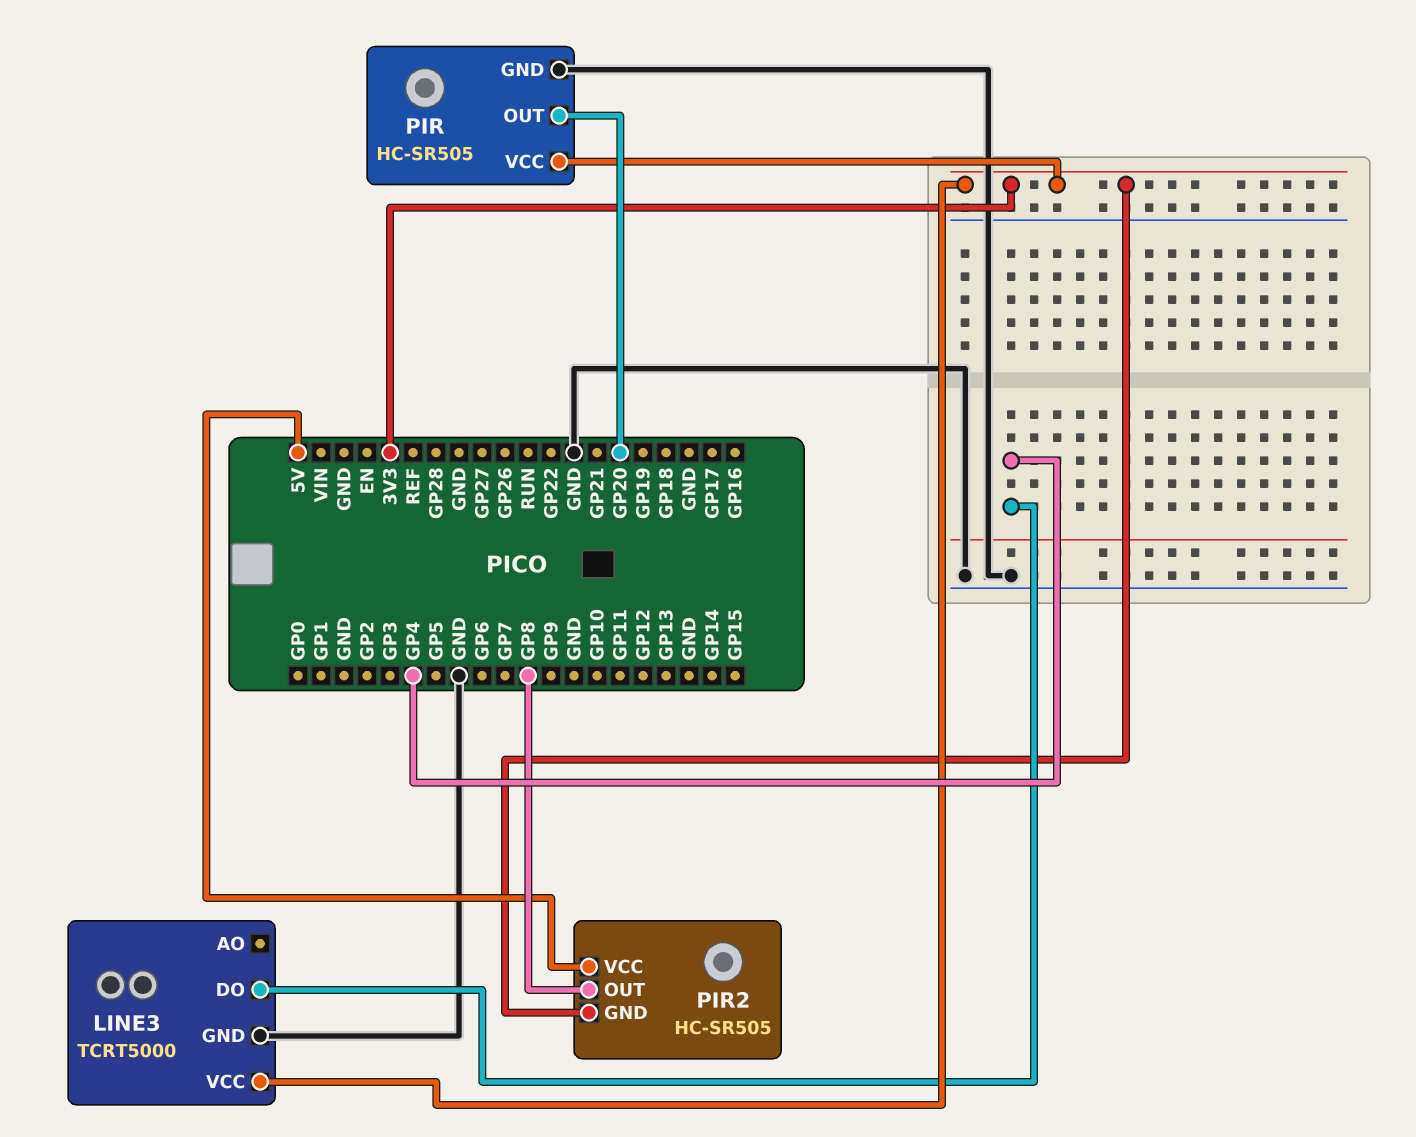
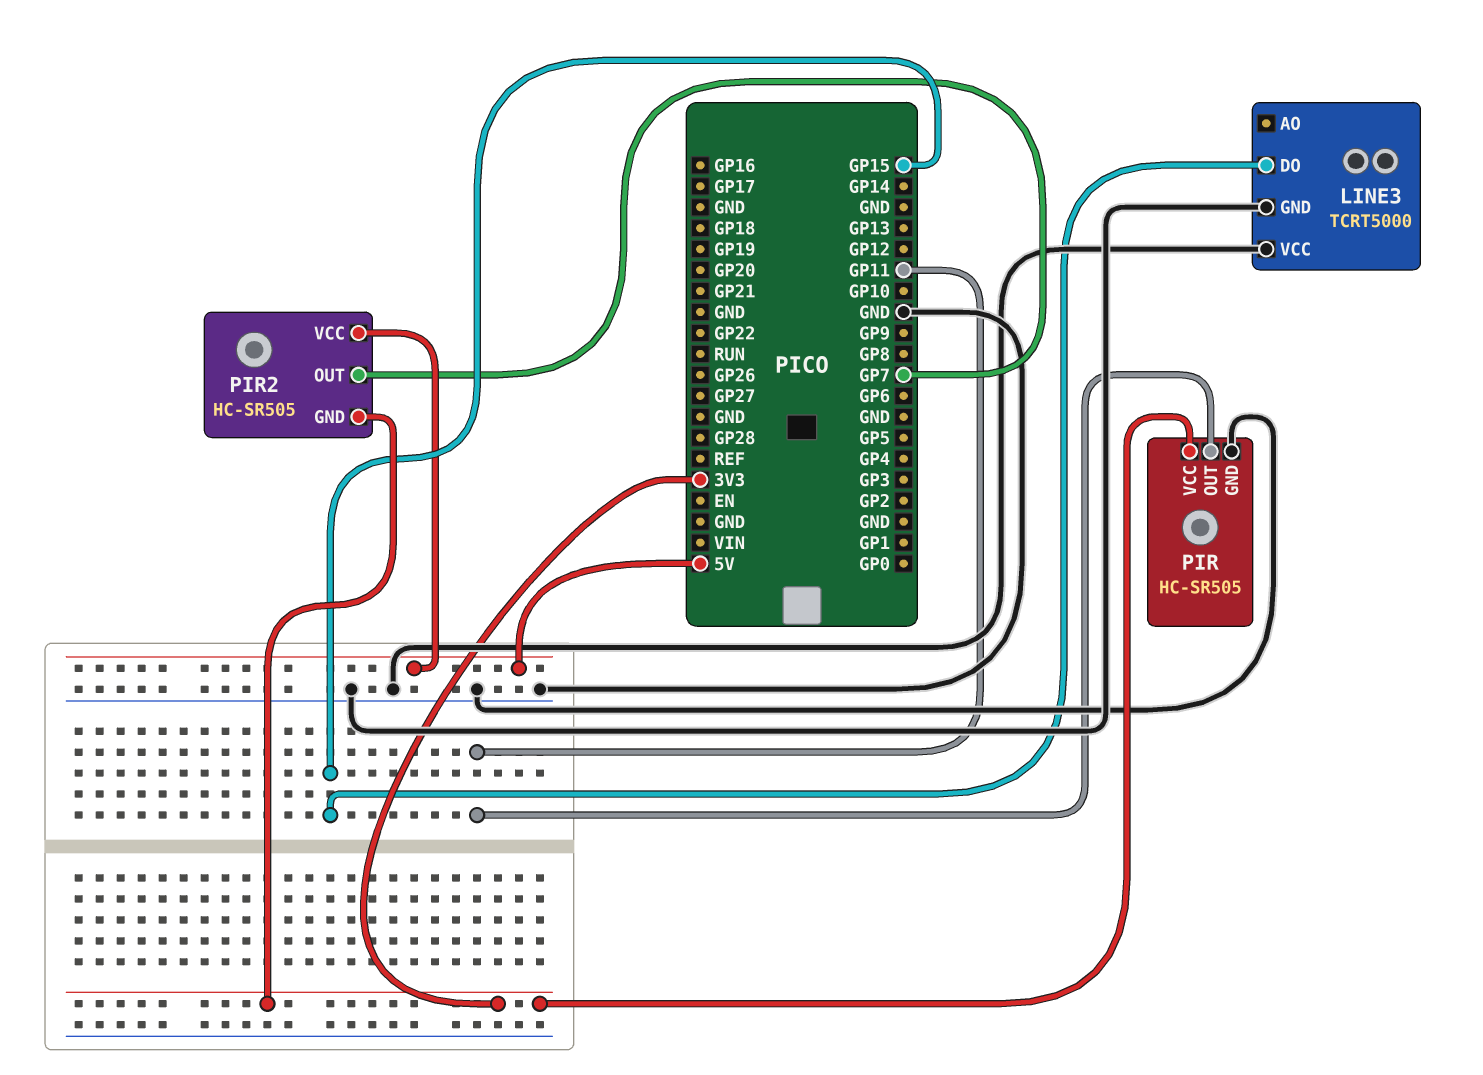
LINE3 pin DO: GP4 -> GP15
LINE3 pin VCC: 3V3 -> GND
PIR pin OUT: GP20 -> GP11
PIR2 pin OUT: GP8 -> GP7

